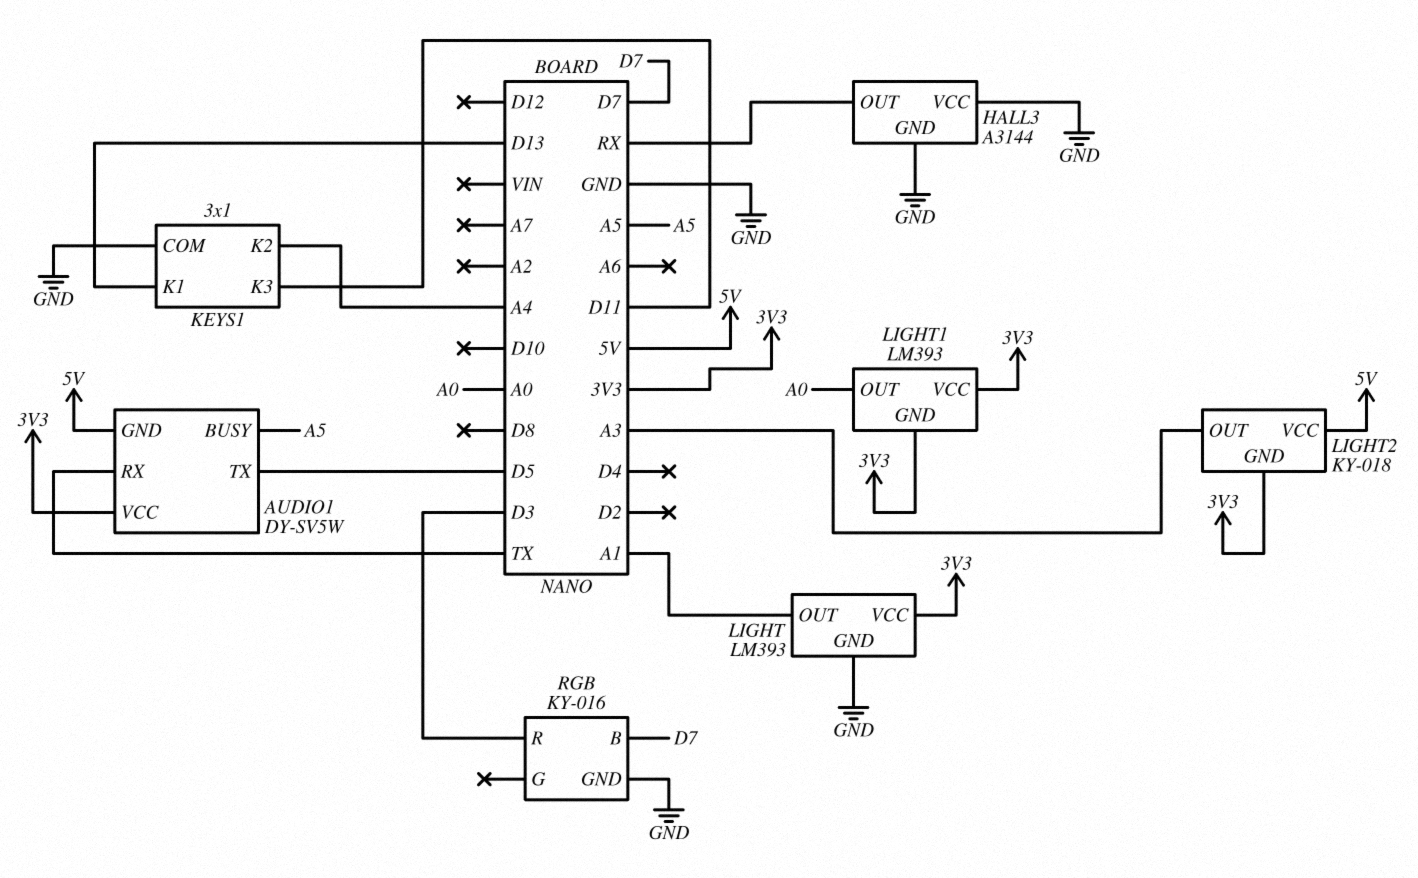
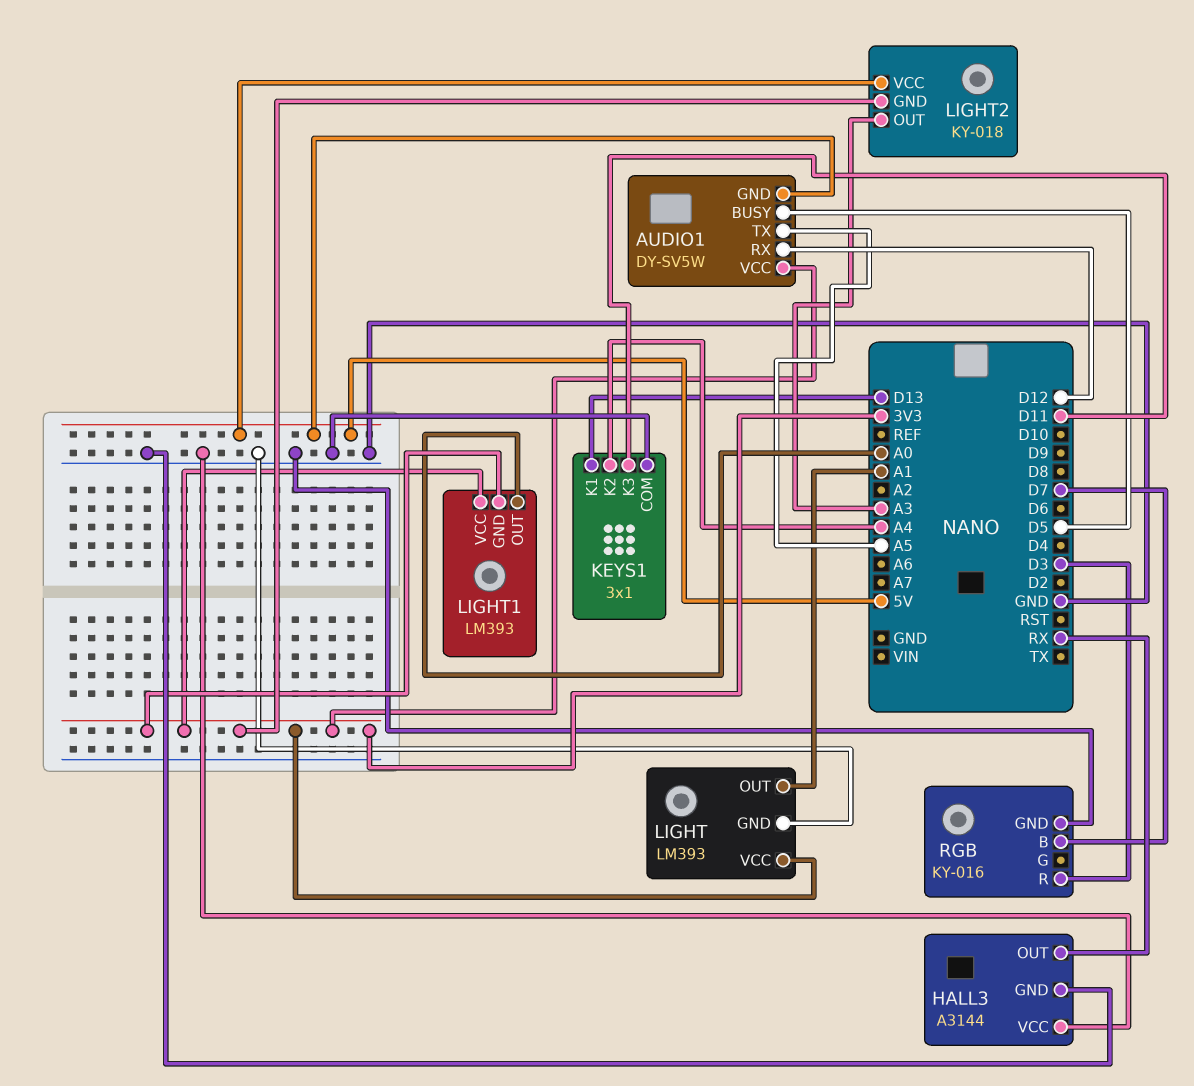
AUDIO1 pin BUSY: A5 -> D5
AUDIO1 pin RX: TX -> D12
AUDIO1 pin TX: D5 -> A5

